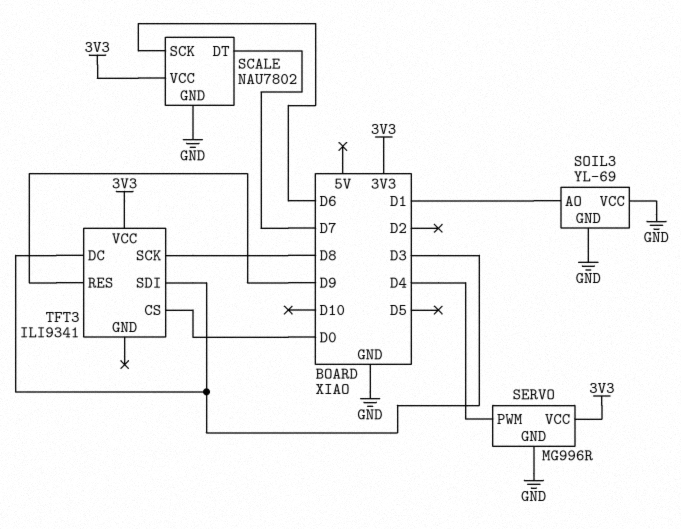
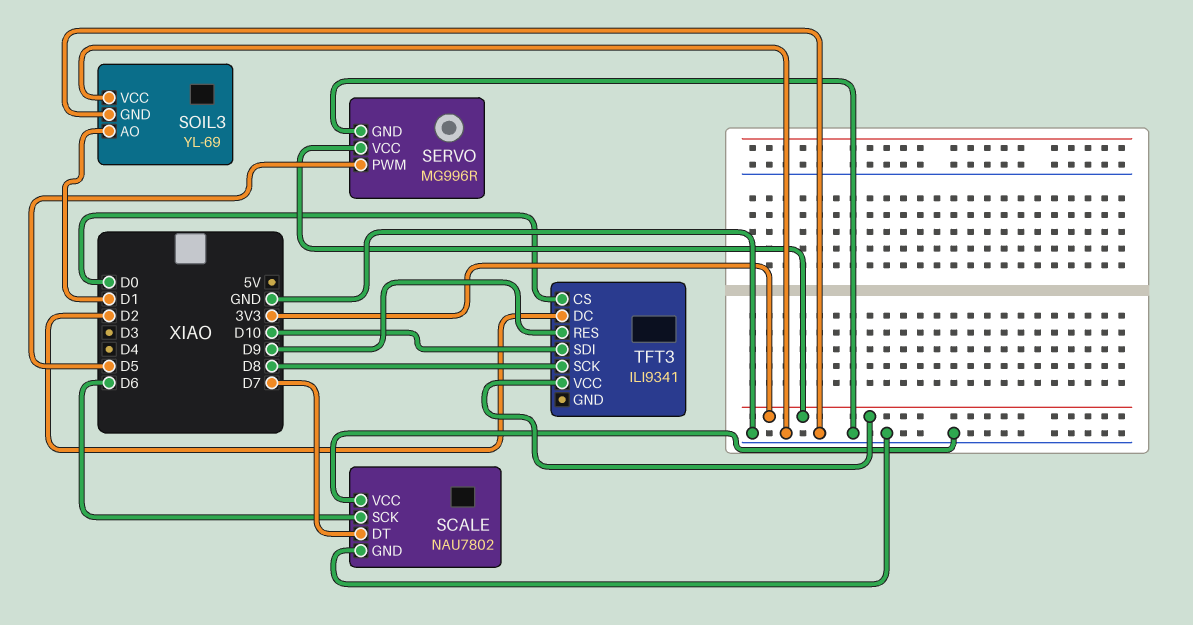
SCALE pin VCC: 3V3 -> GND
SERVO pin PWM: D4 -> D5
TFT3 pin DC: D3 -> D2
TFT3 pin SDI: D3 -> D10

